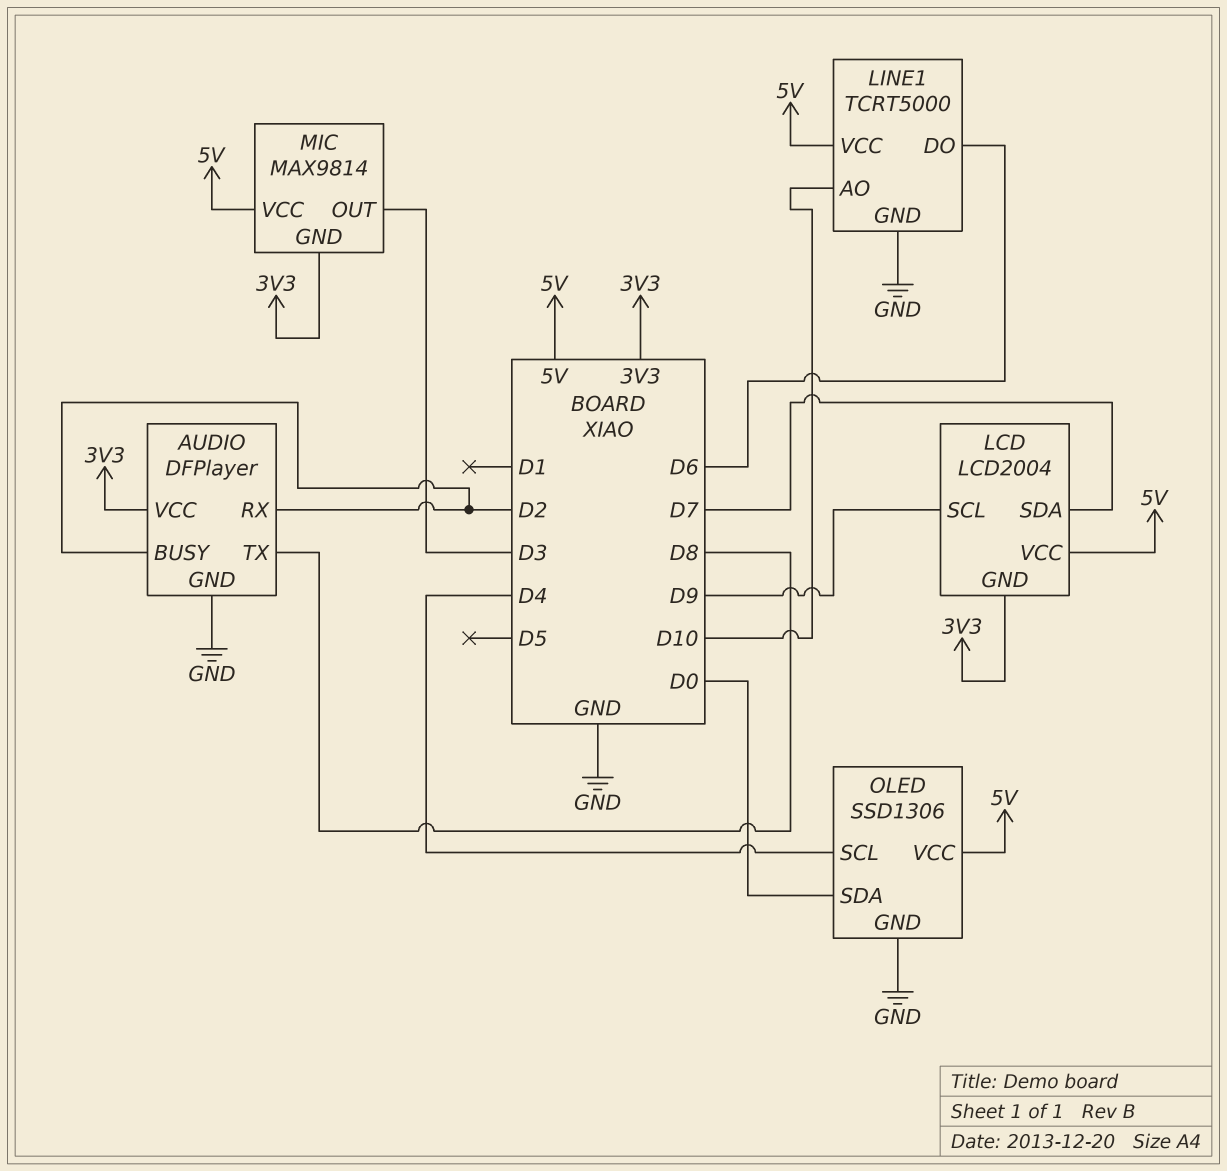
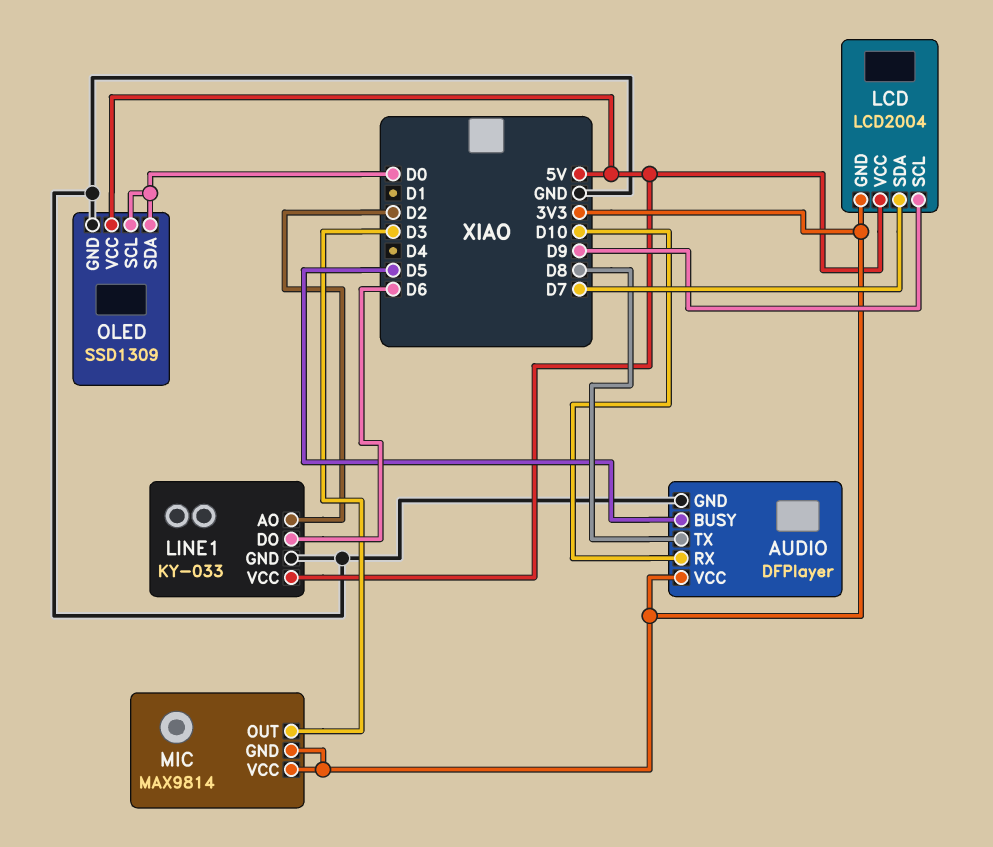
AUDIO pin BUSY: D2 -> D5
AUDIO pin RX: D2 -> D10
LINE1: TCRT5000 -> KY-033
LINE1 pin AO: D10 -> D2
MIC pin VCC: 5V -> 3V3
OLED: SSD1306 -> SSD1309
OLED pin SCL: D4 -> D0

